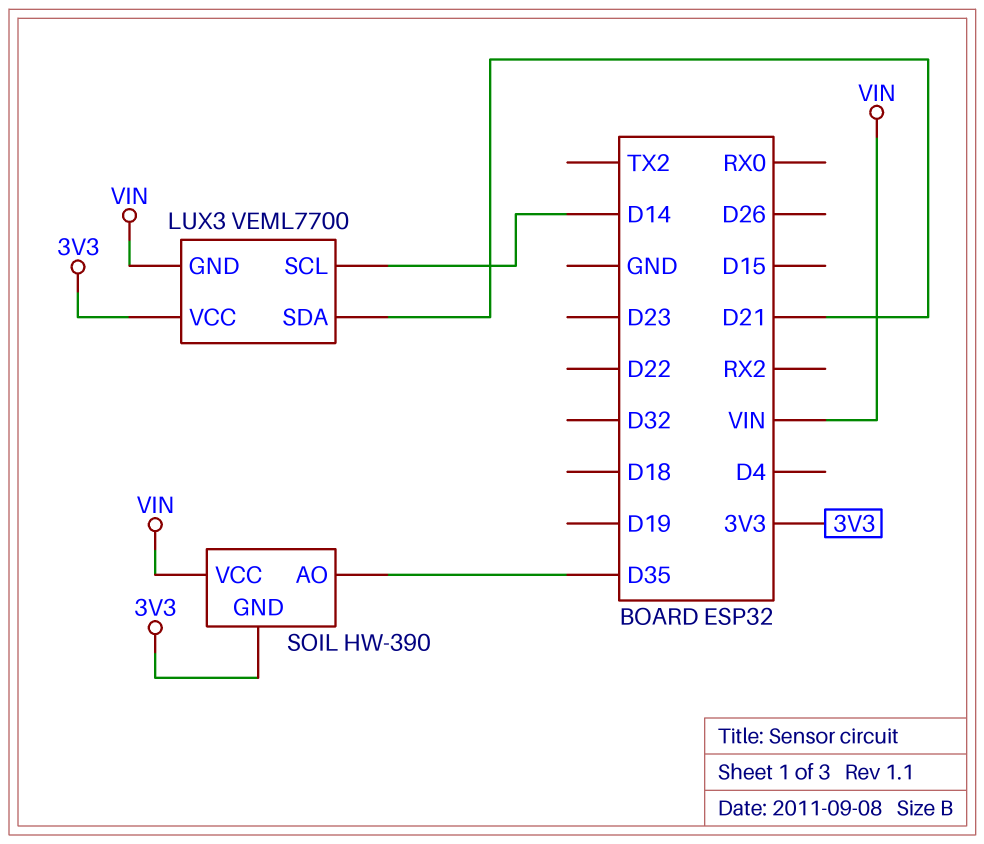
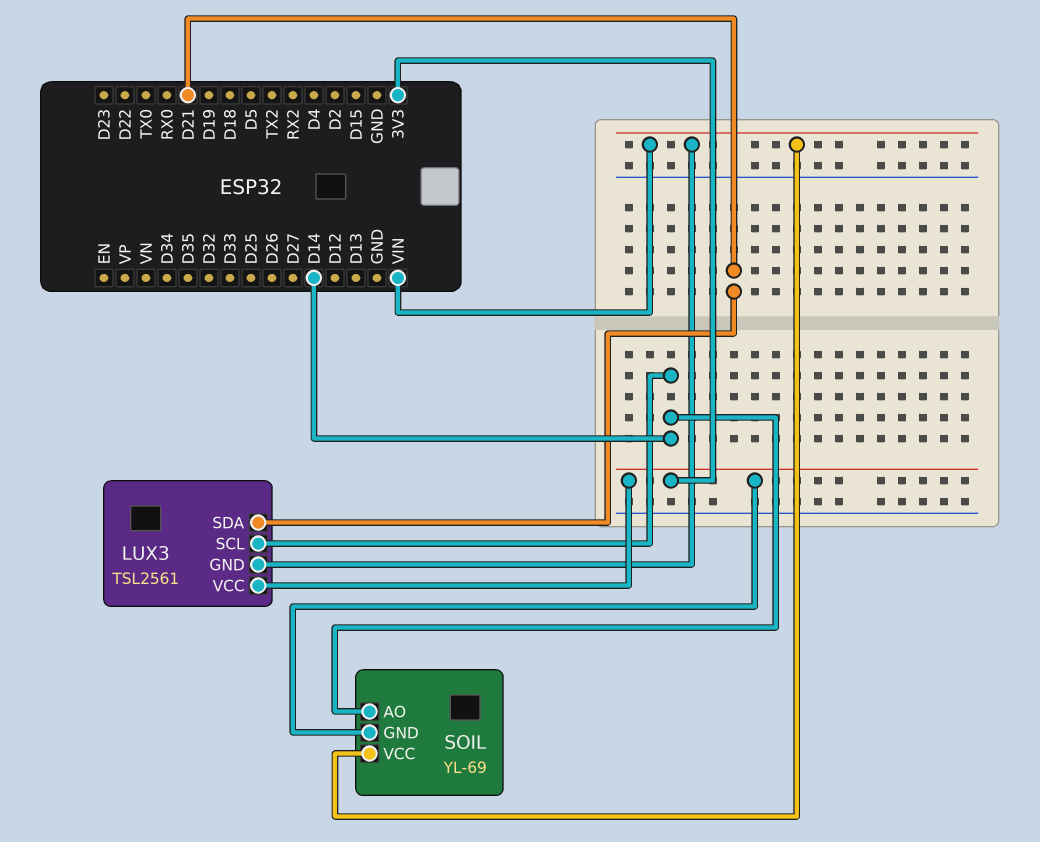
LUX3: VEML7700 -> TSL2561
SOIL: HW-390 -> YL-69
SOIL pin AO: D35 -> D14

